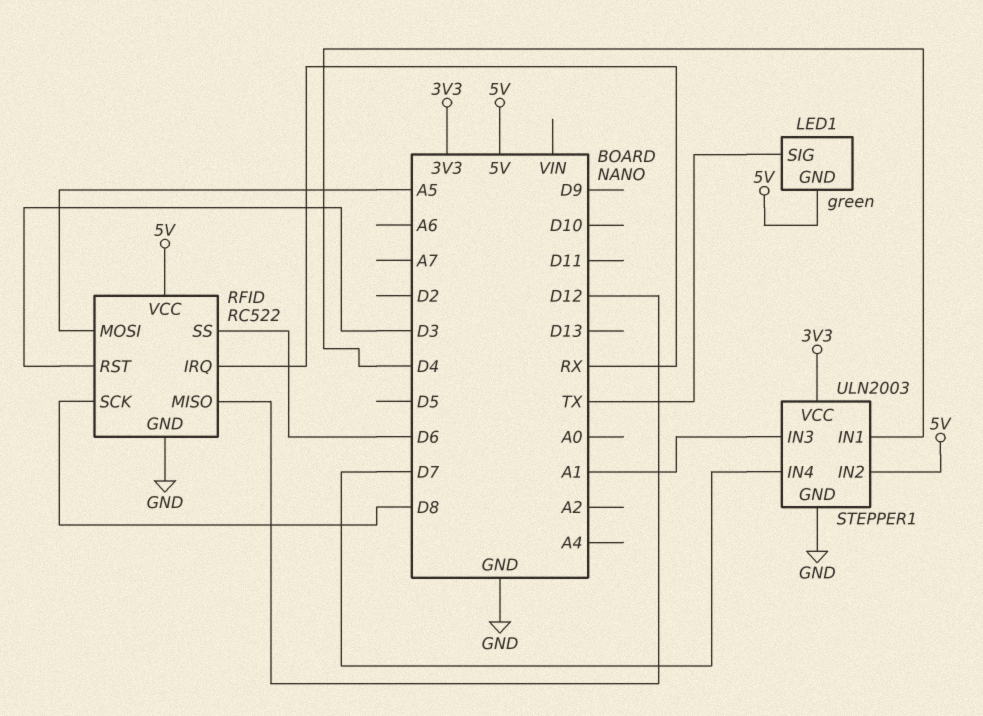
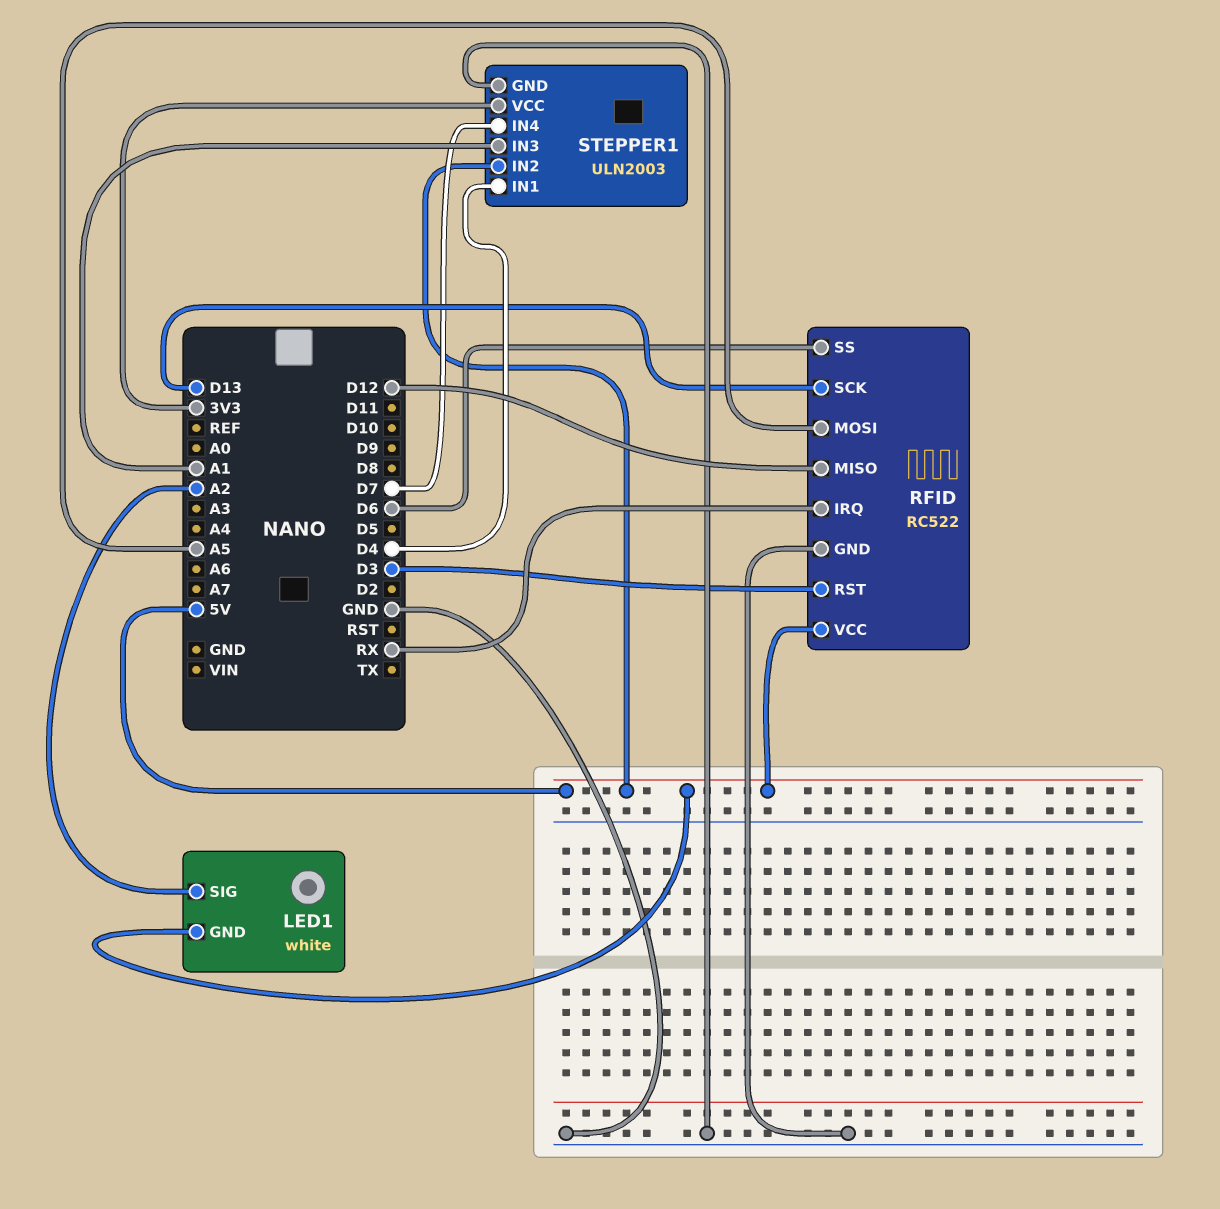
LED1: green -> white
LED1 pin SIG: TX -> A2
RFID pin SCK: D8 -> D13

